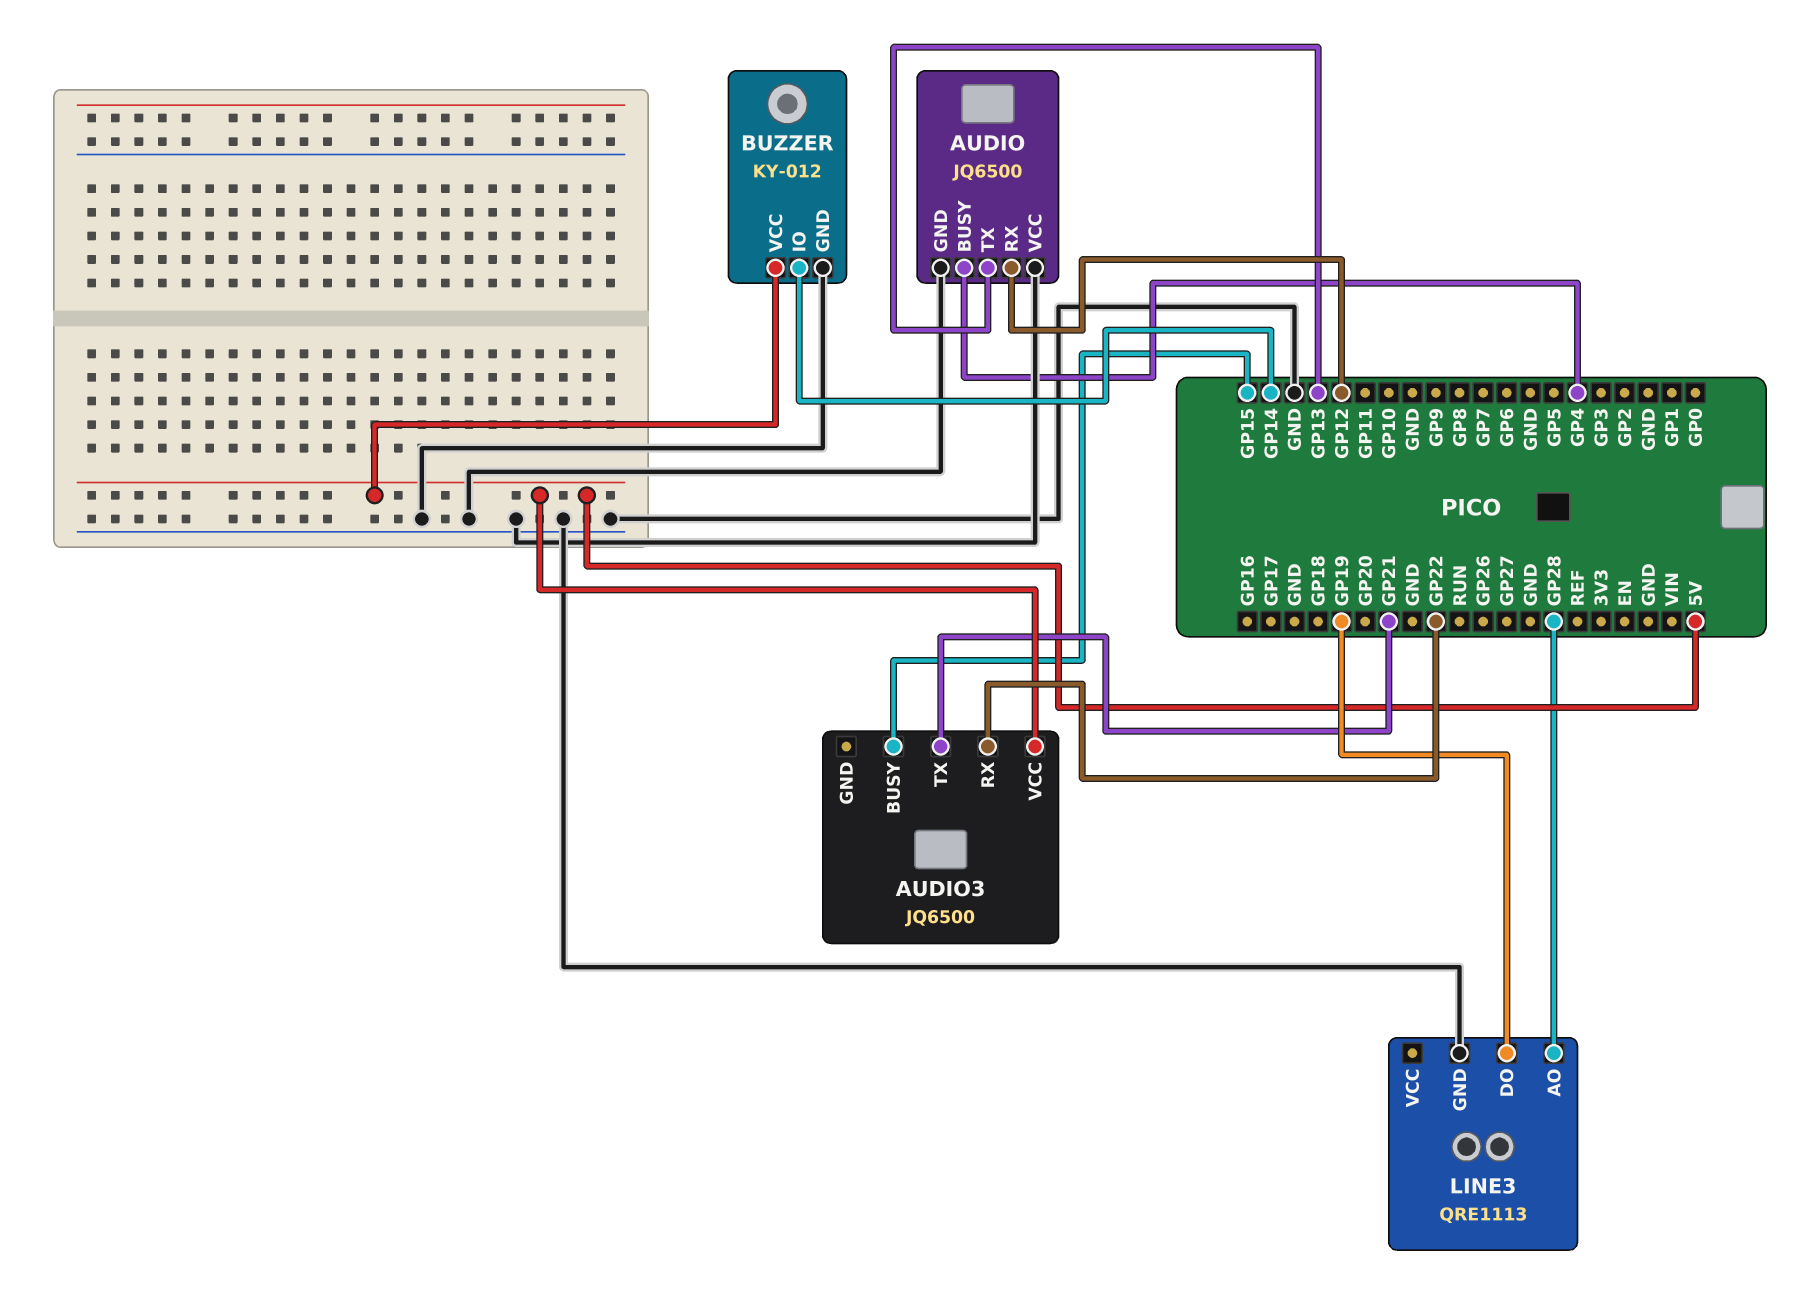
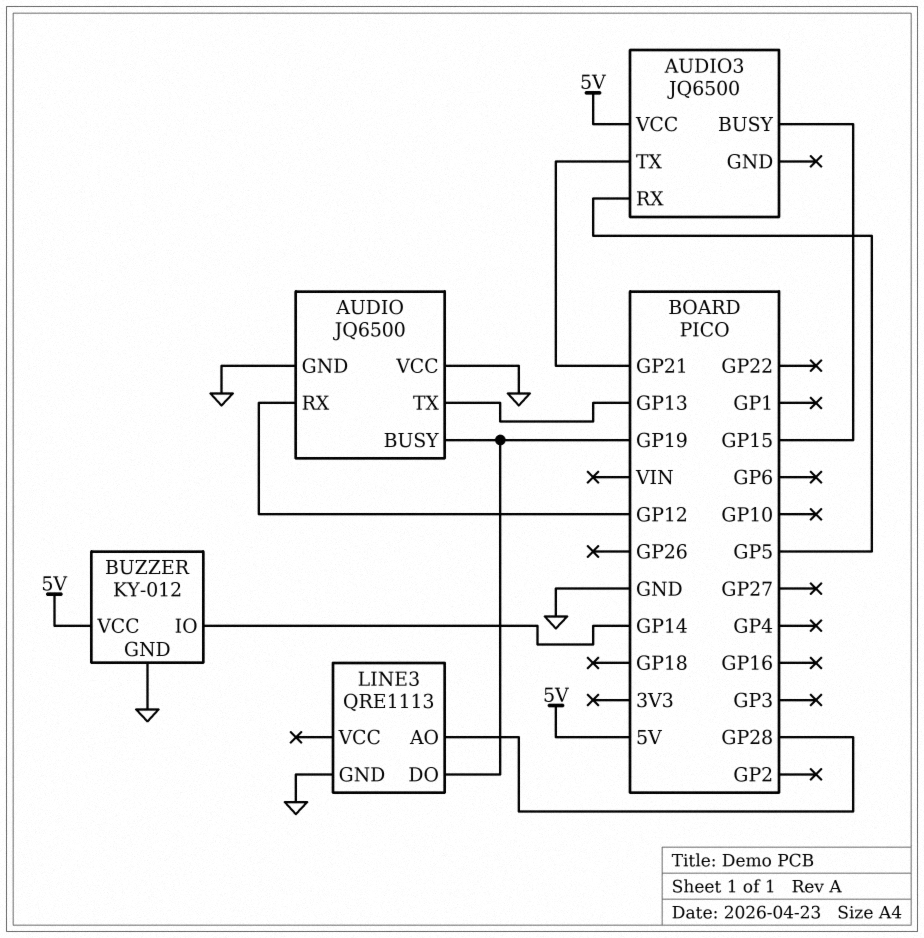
AUDIO pin BUSY: GP4 -> GP19
AUDIO3 pin RX: GP22 -> GP5

